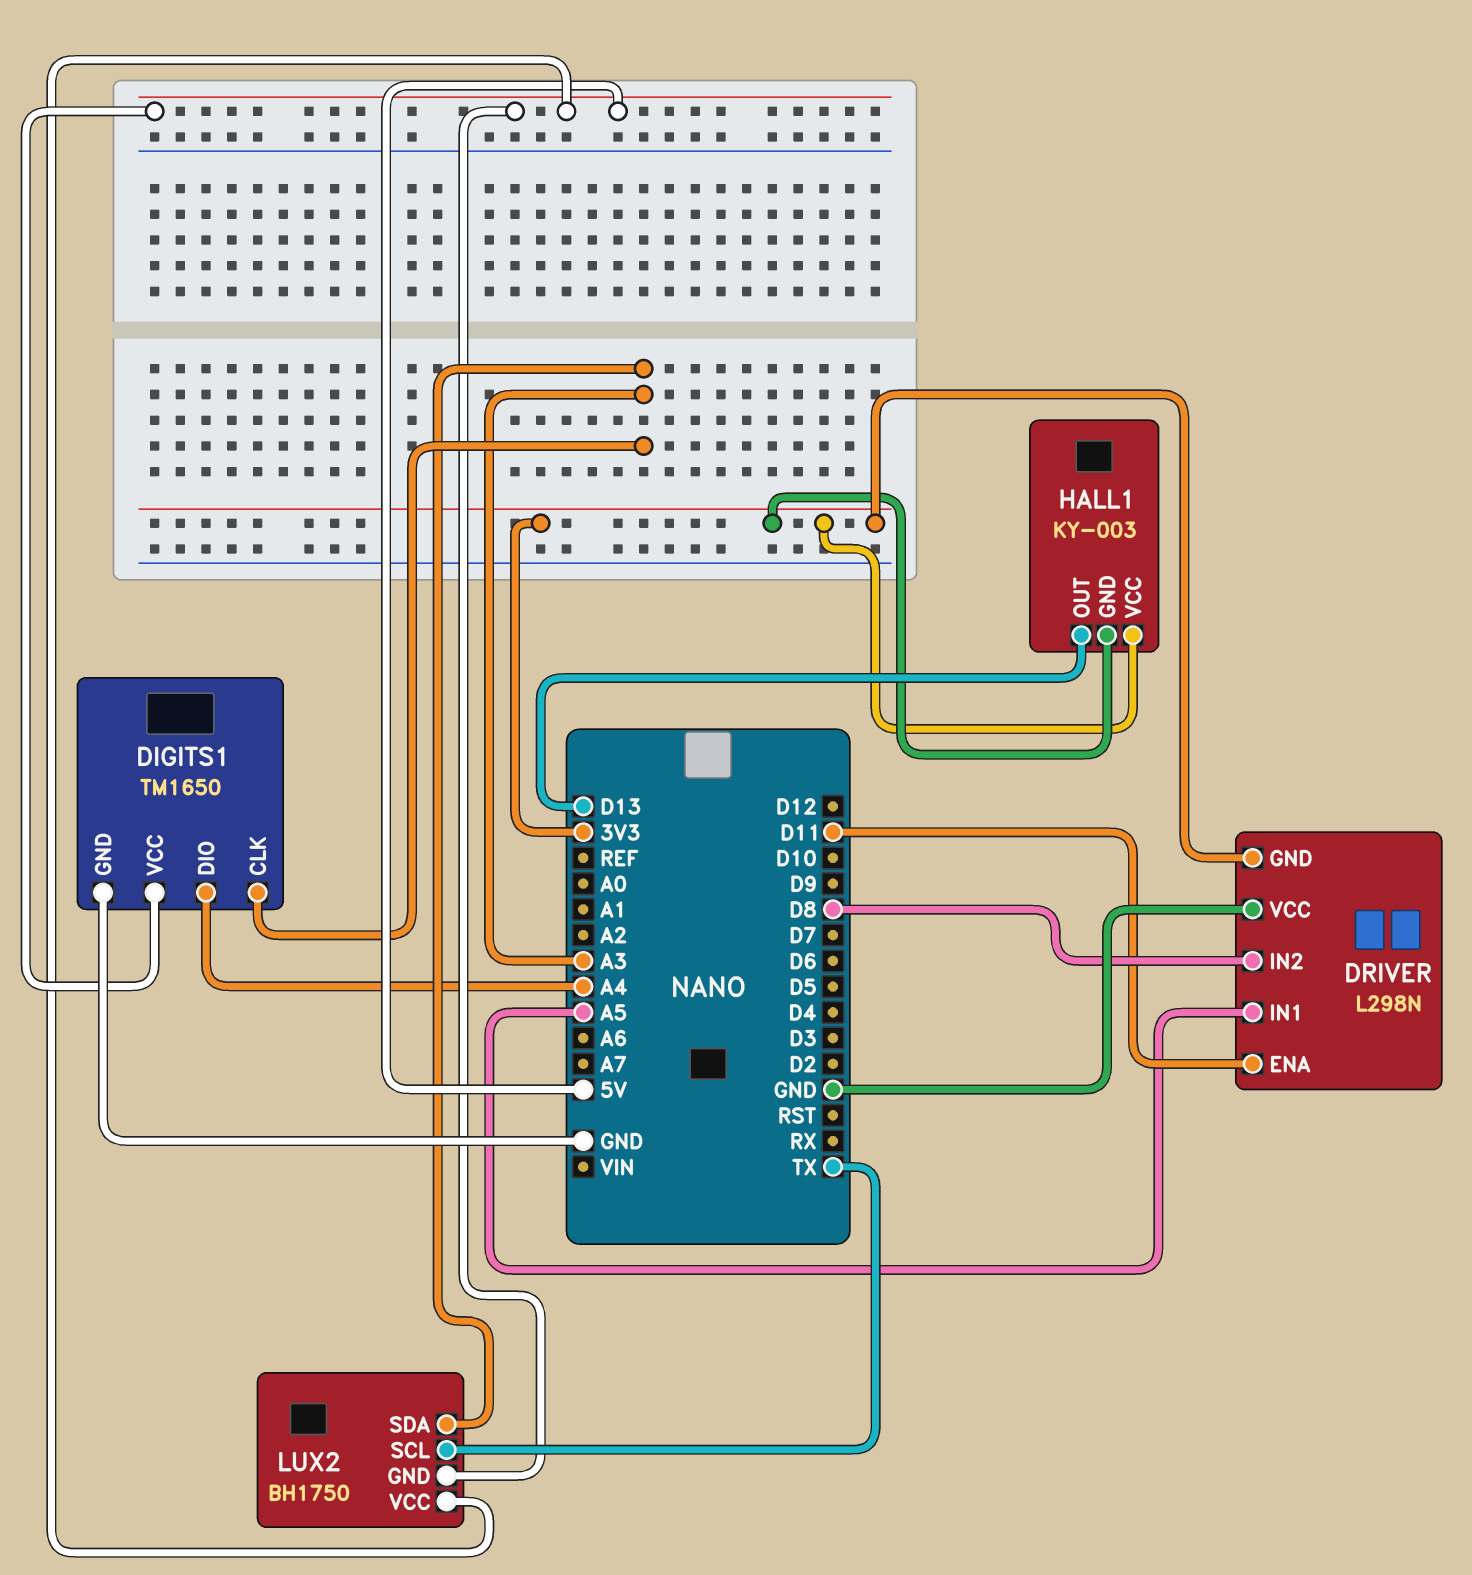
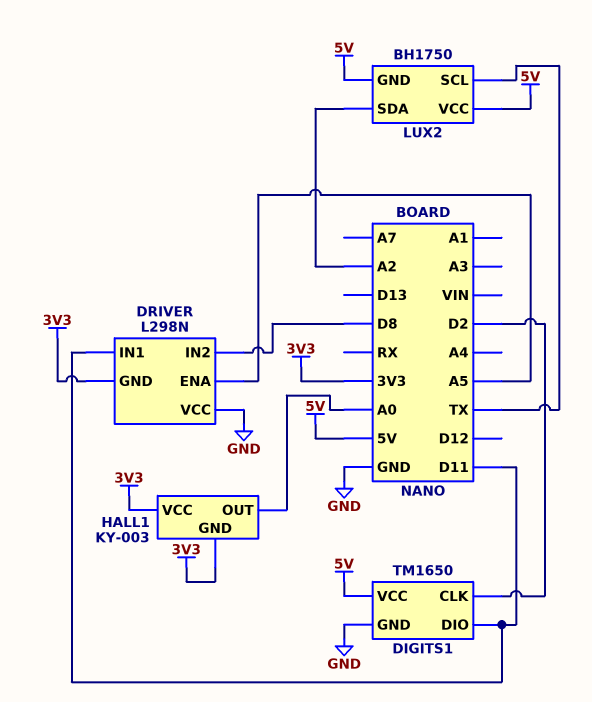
DIGITS1 pin CLK: A3 -> D2
DIGITS1 pin DIO: A4 -> D11
DRIVER pin ENA: D11 -> A5
DRIVER pin IN1: A5 -> D11
HALL1 pin OUT: D13 -> A0
LUX2 pin SDA: A3 -> A2

